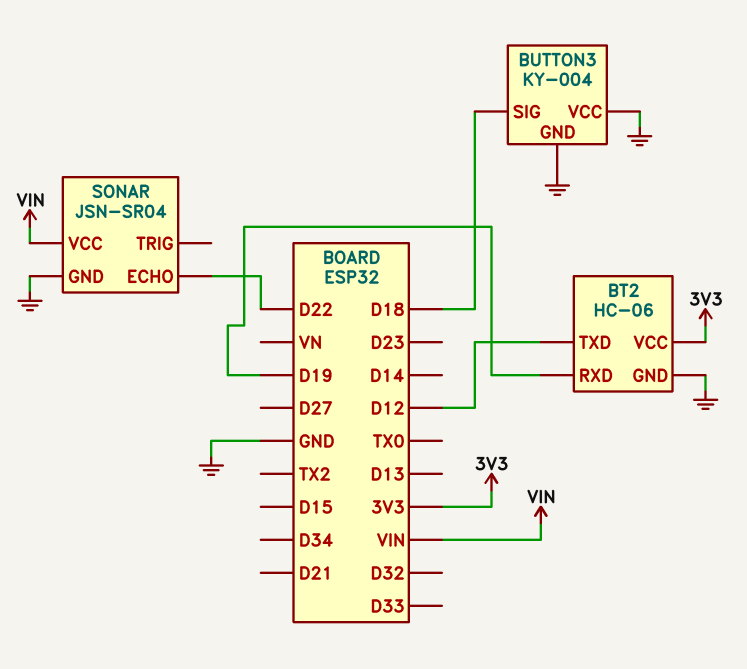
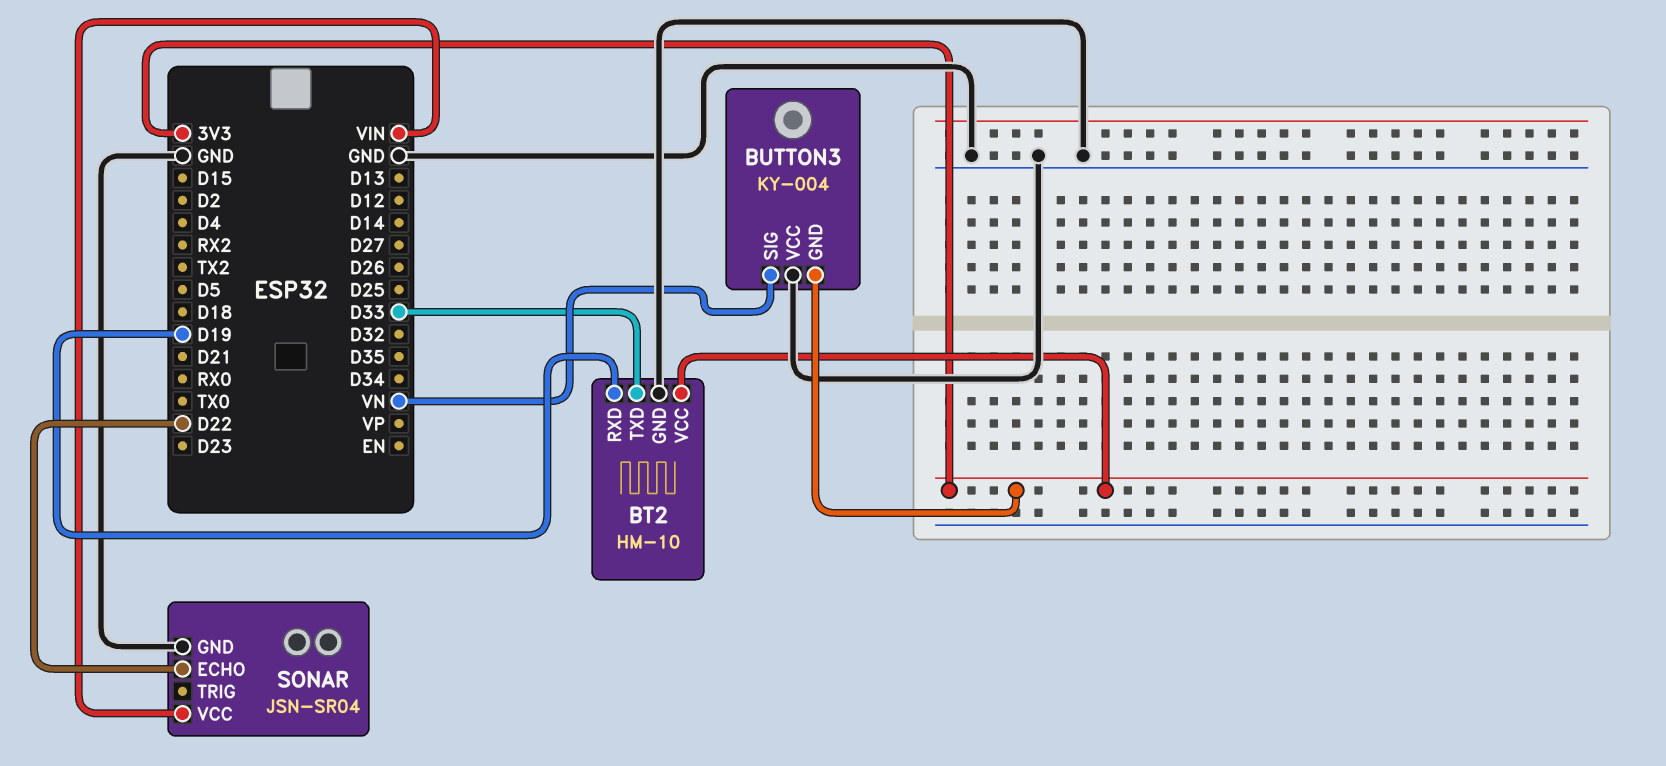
BT2: HC-06 -> HM-10
BT2 pin TXD: D12 -> D33
BUTTON3 pin GND: GND -> 3V3
BUTTON3 pin SIG: D18 -> VN

